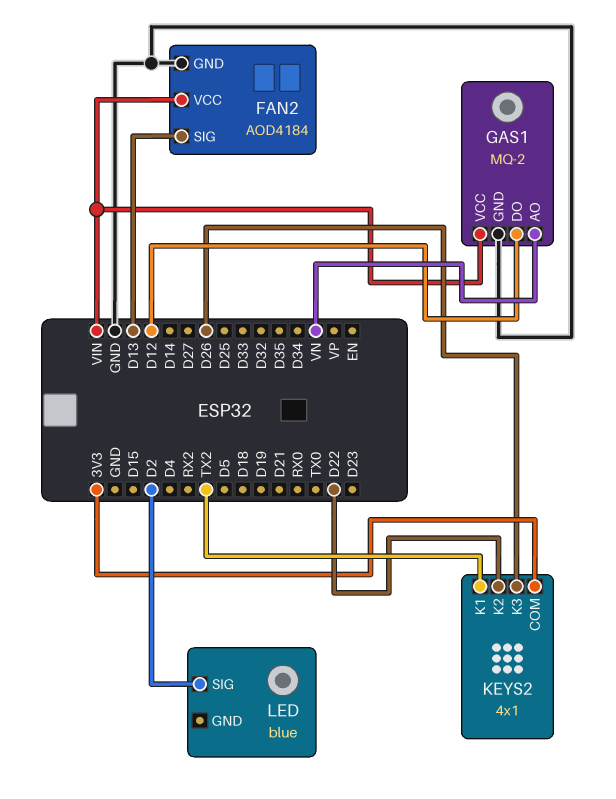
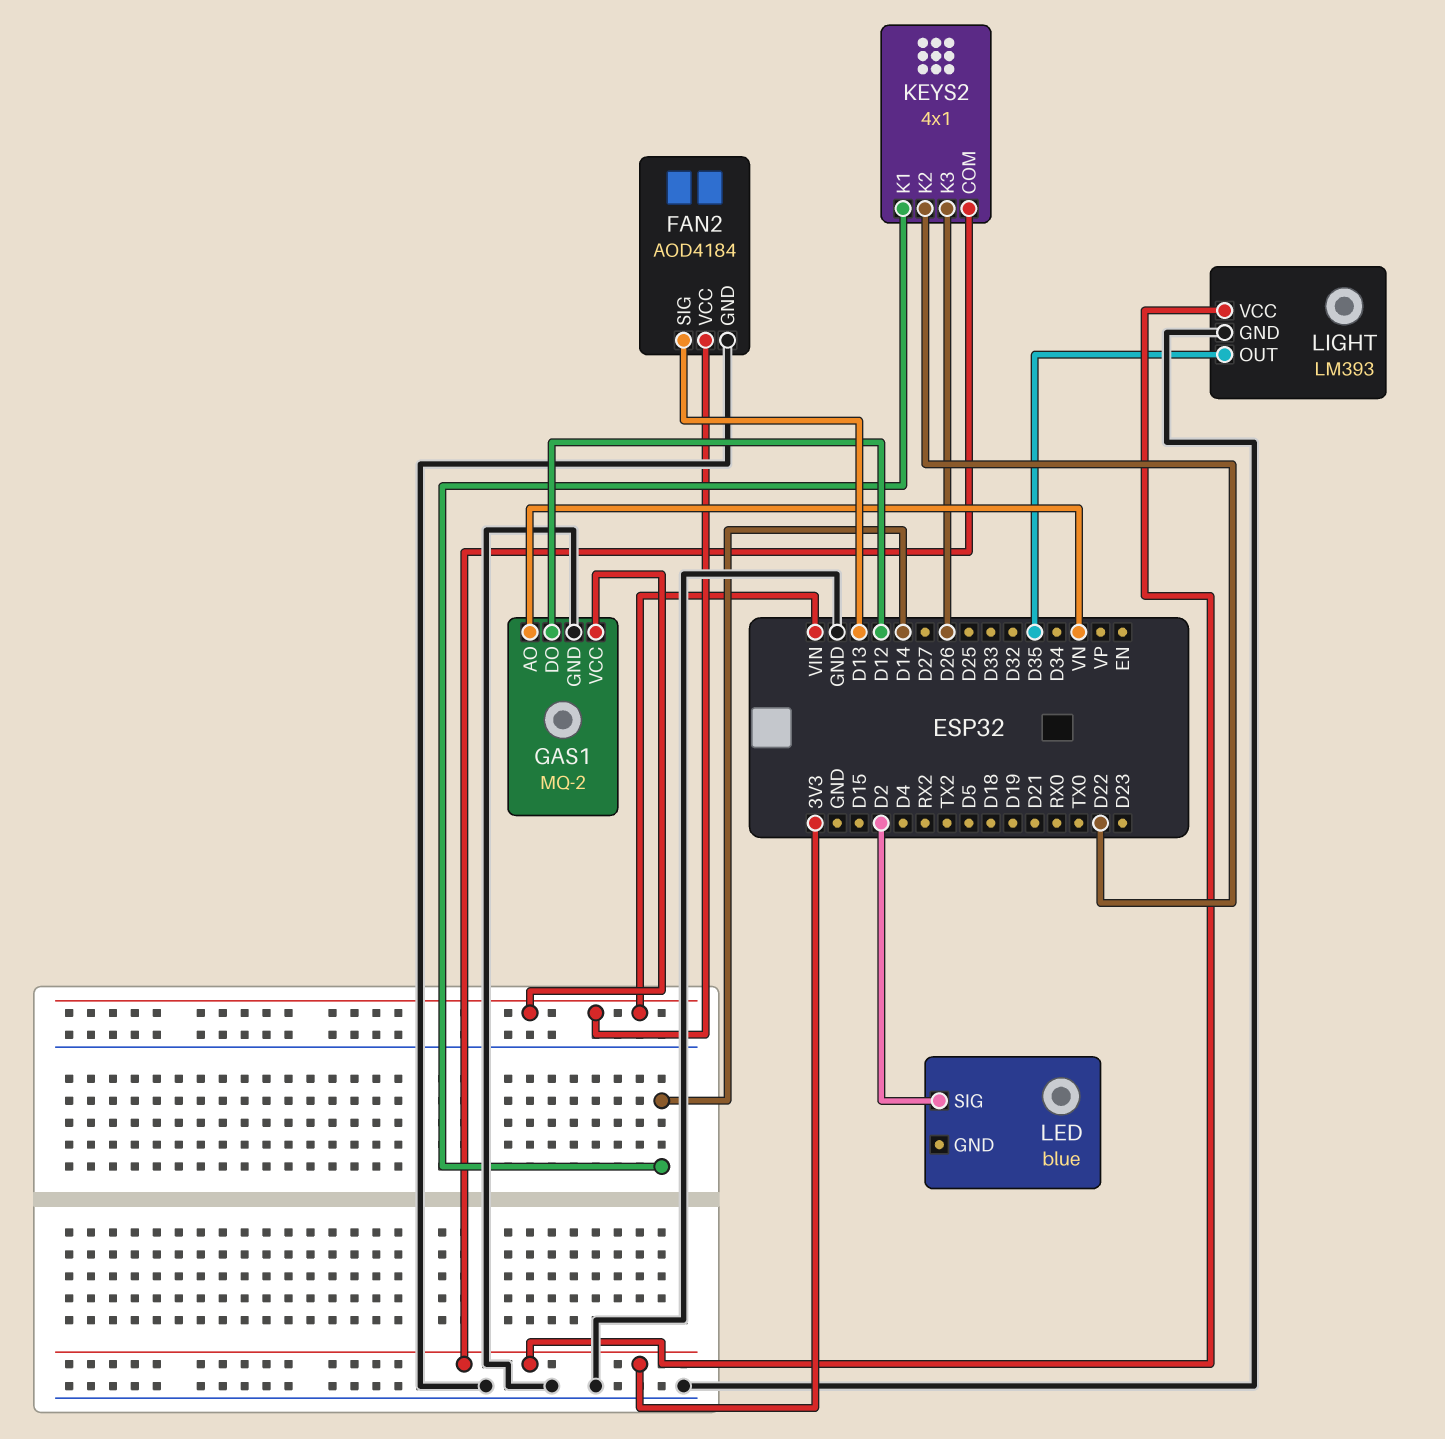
KEYS2 pin K1: TX2 -> D14
LIGHT: none -> LM393
LIGHT pin GND: none -> GND
LIGHT pin OUT: none -> D35
LIGHT pin VCC: none -> 3V3

